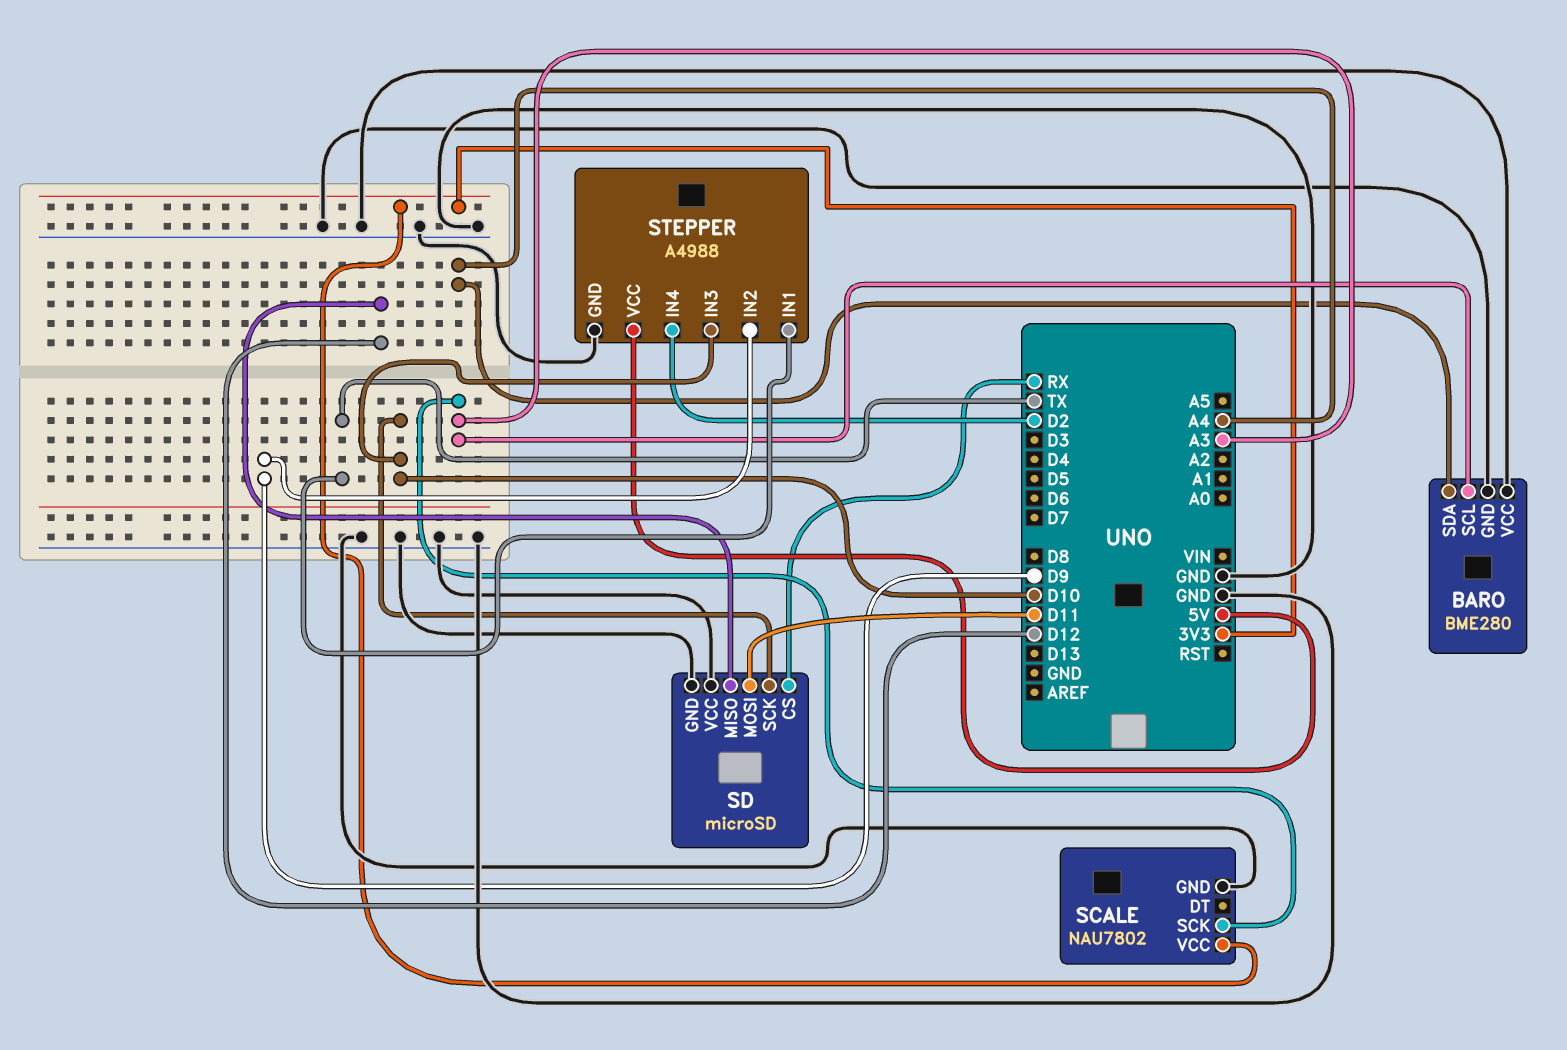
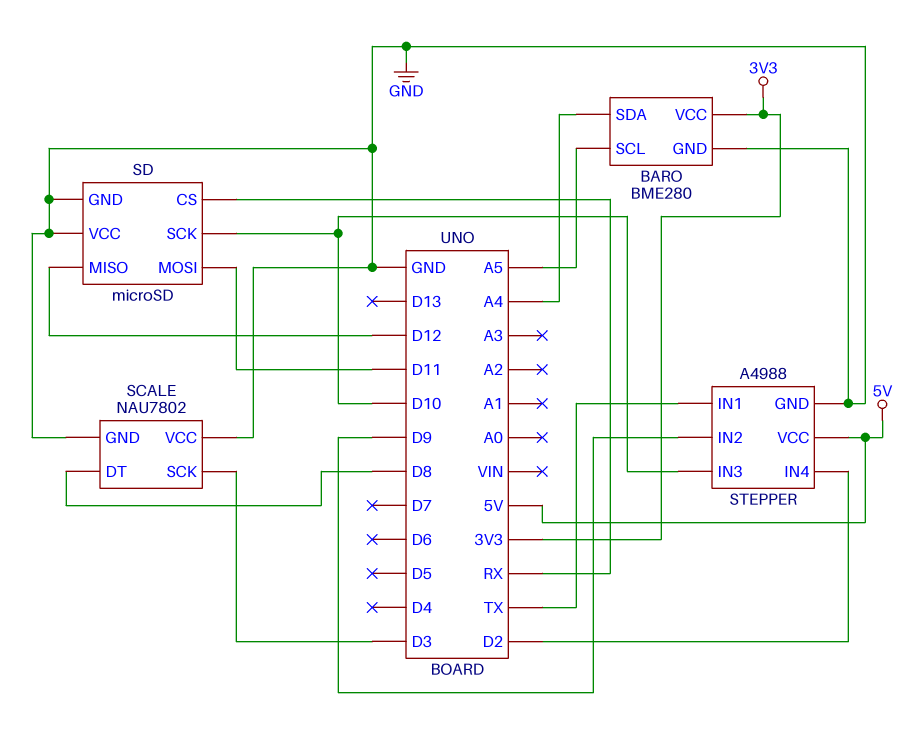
BARO pin SCL: A3 -> A5
BARO pin VCC: GND -> 3V3
SCALE pin DT: none -> D8
SCALE pin SCK: A3 -> D3
SCALE pin VCC: 3V3 -> GND

